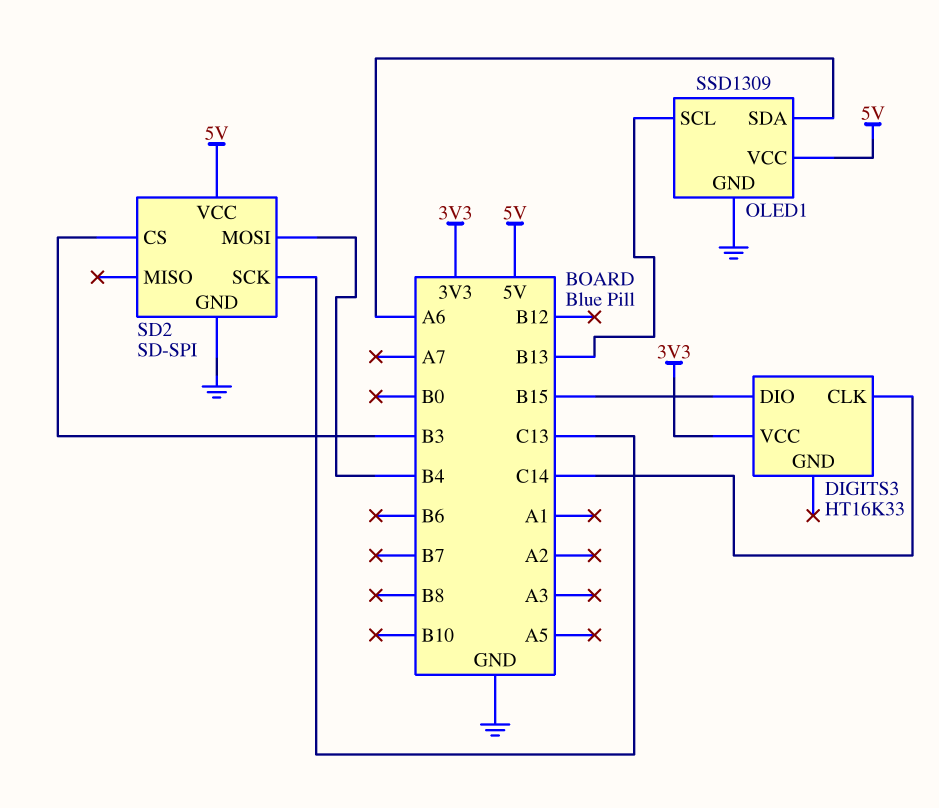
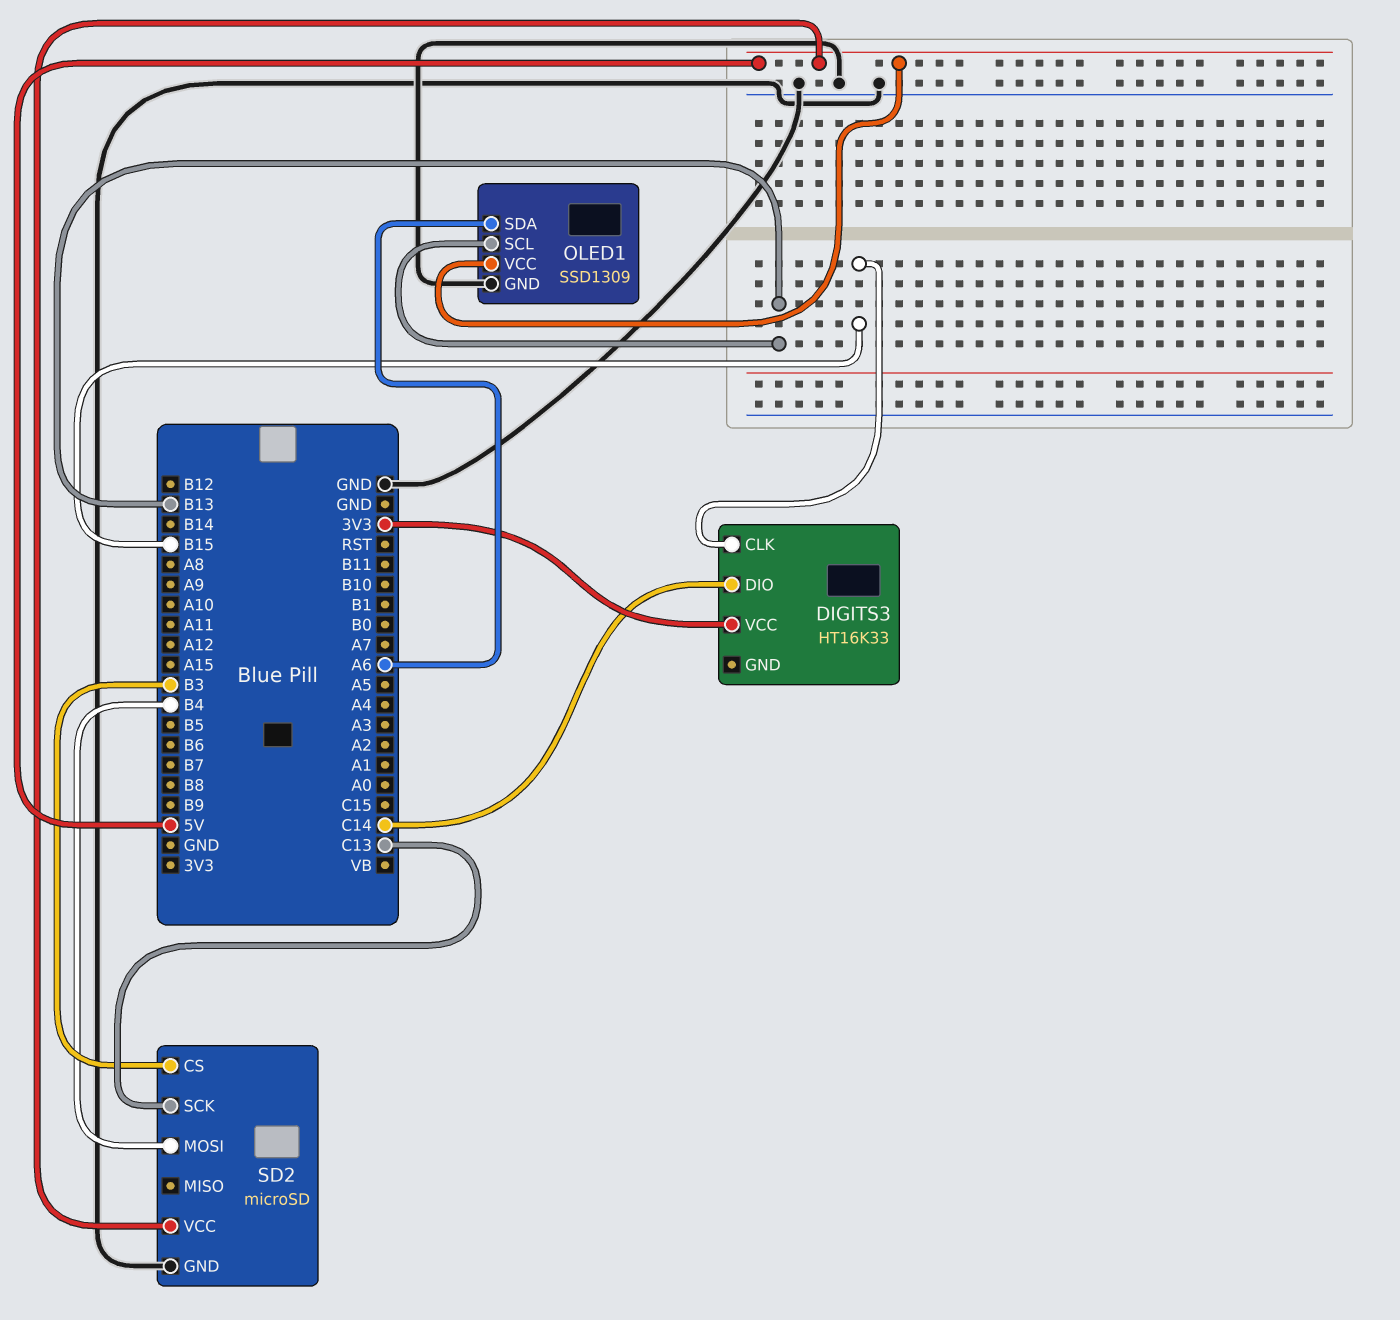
DIGITS3 pin CLK: C14 -> B15
DIGITS3 pin DIO: B15 -> C14
SD2: SD-SPI -> microSD

